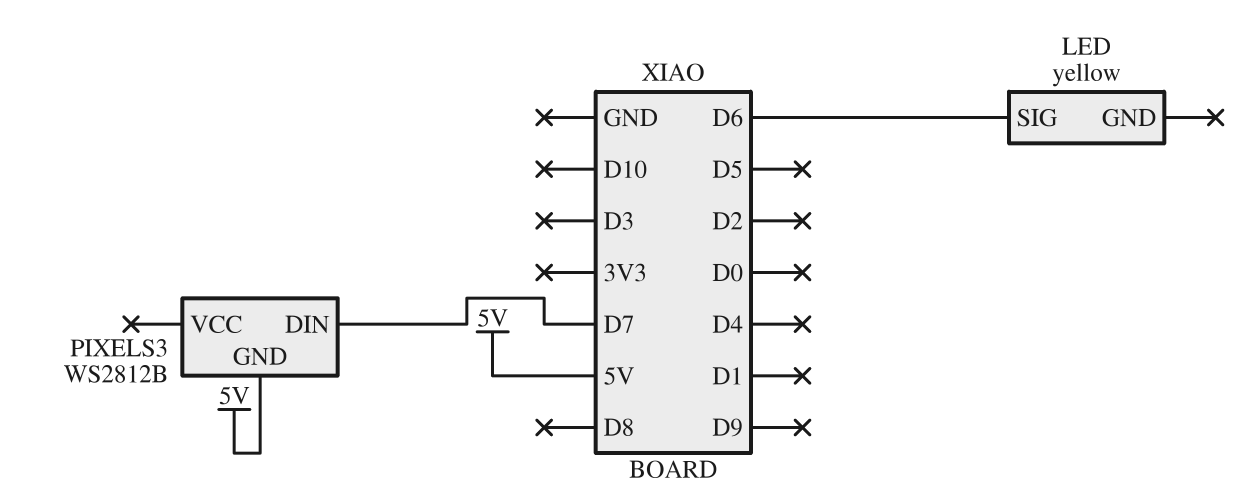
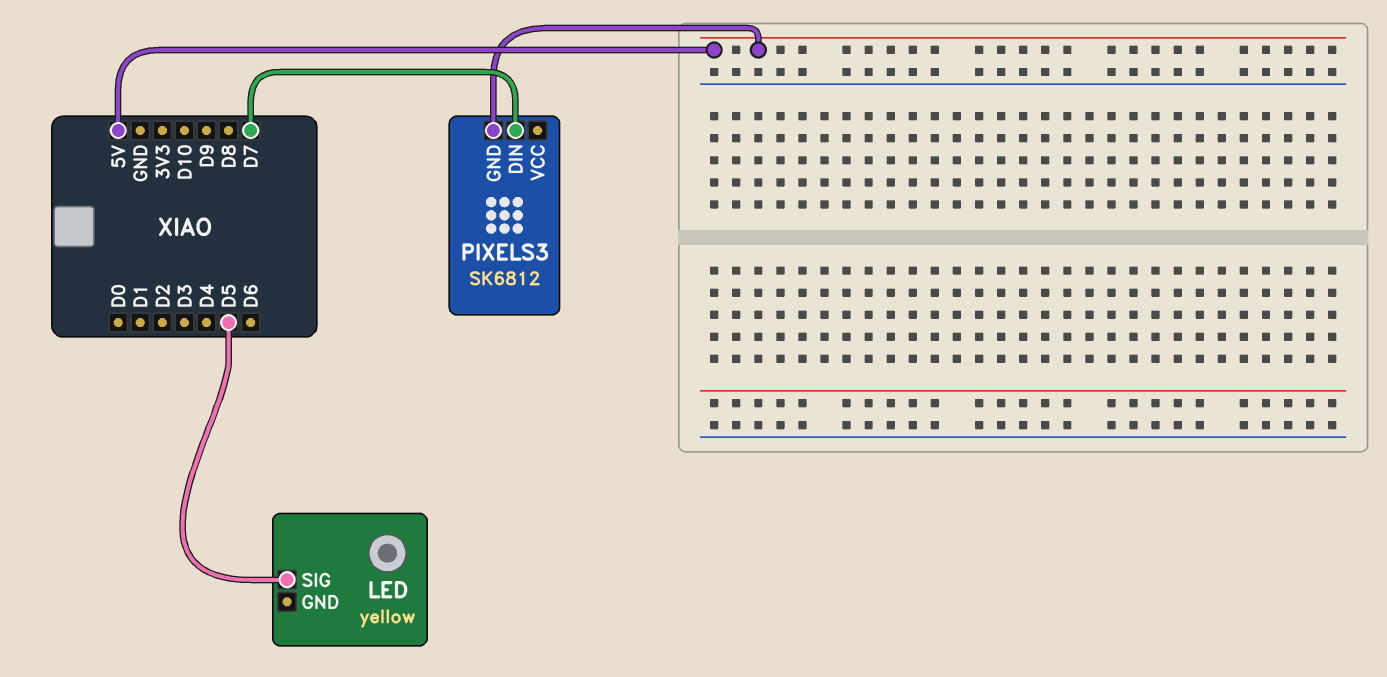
LED pin SIG: D6 -> D5
PIXELS3: WS2812B -> SK6812

